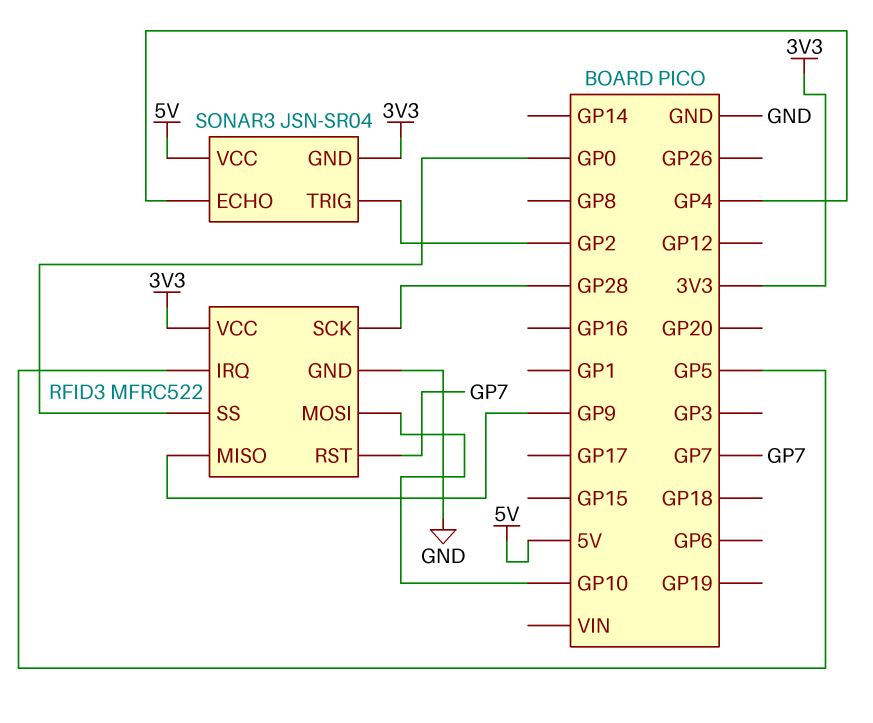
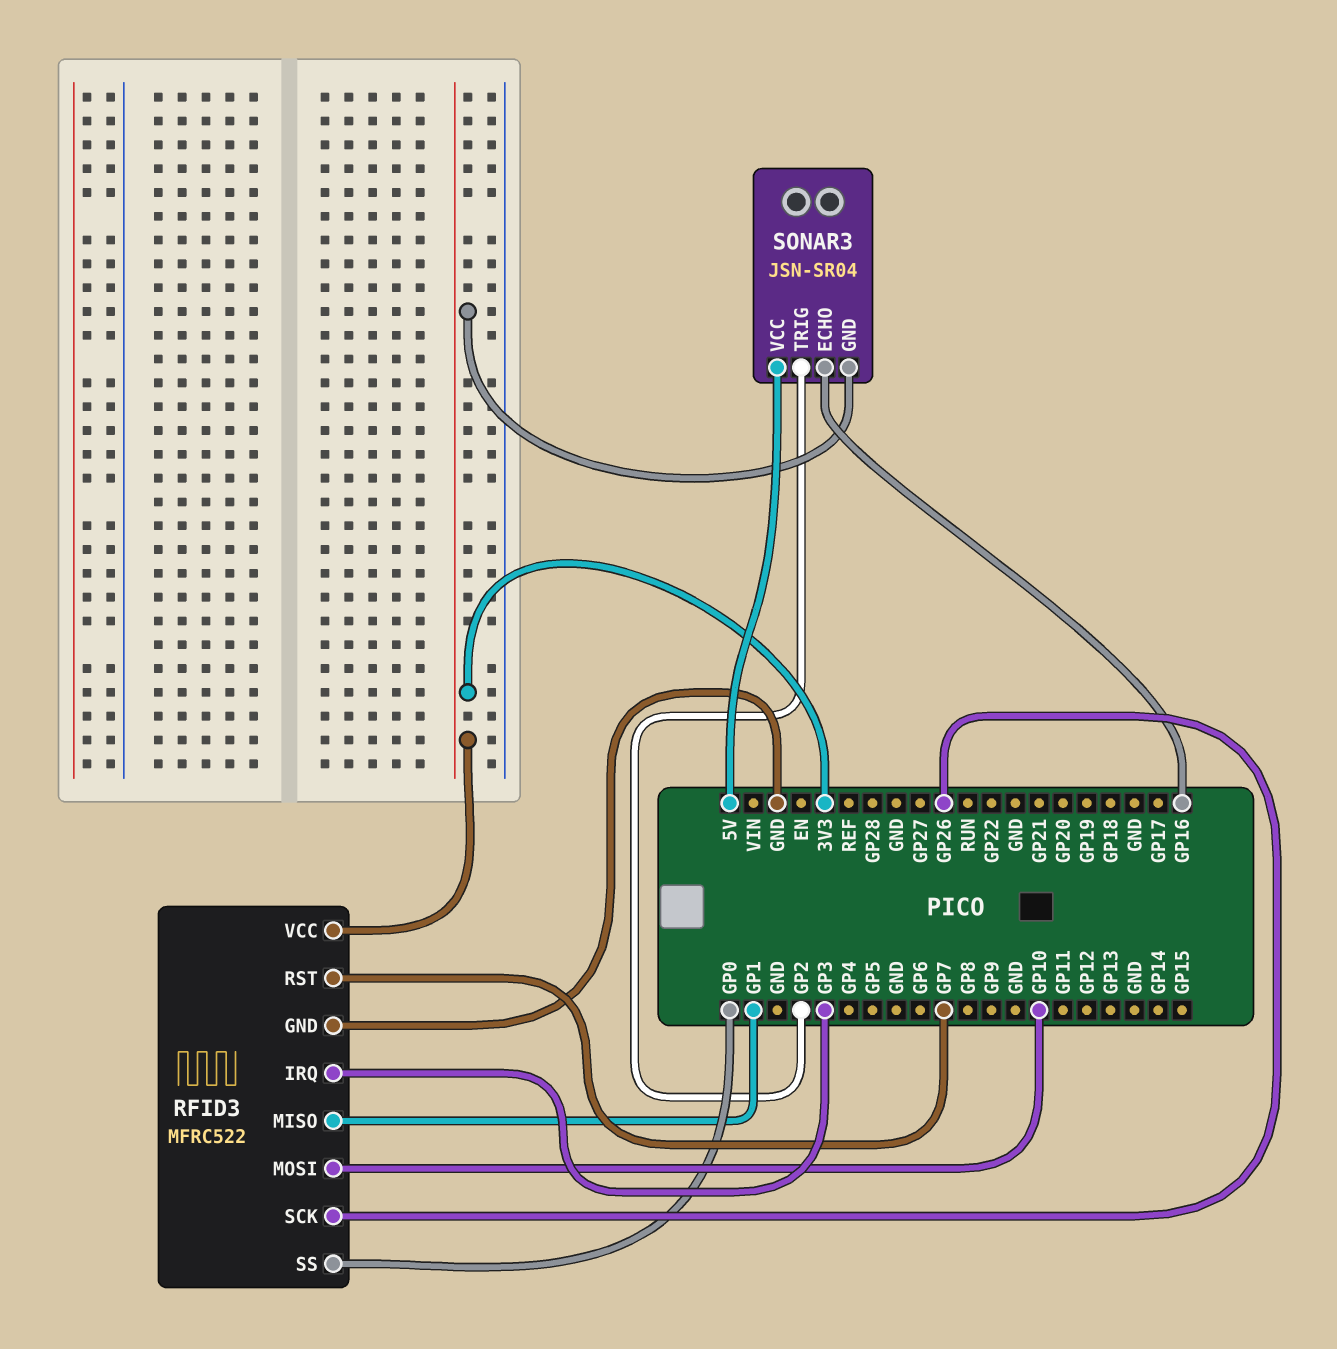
RFID3 pin IRQ: GP5 -> GP3
RFID3 pin MISO: GP9 -> GP1
RFID3 pin SCK: GP28 -> GP26
SONAR3 pin ECHO: GP4 -> GP16

